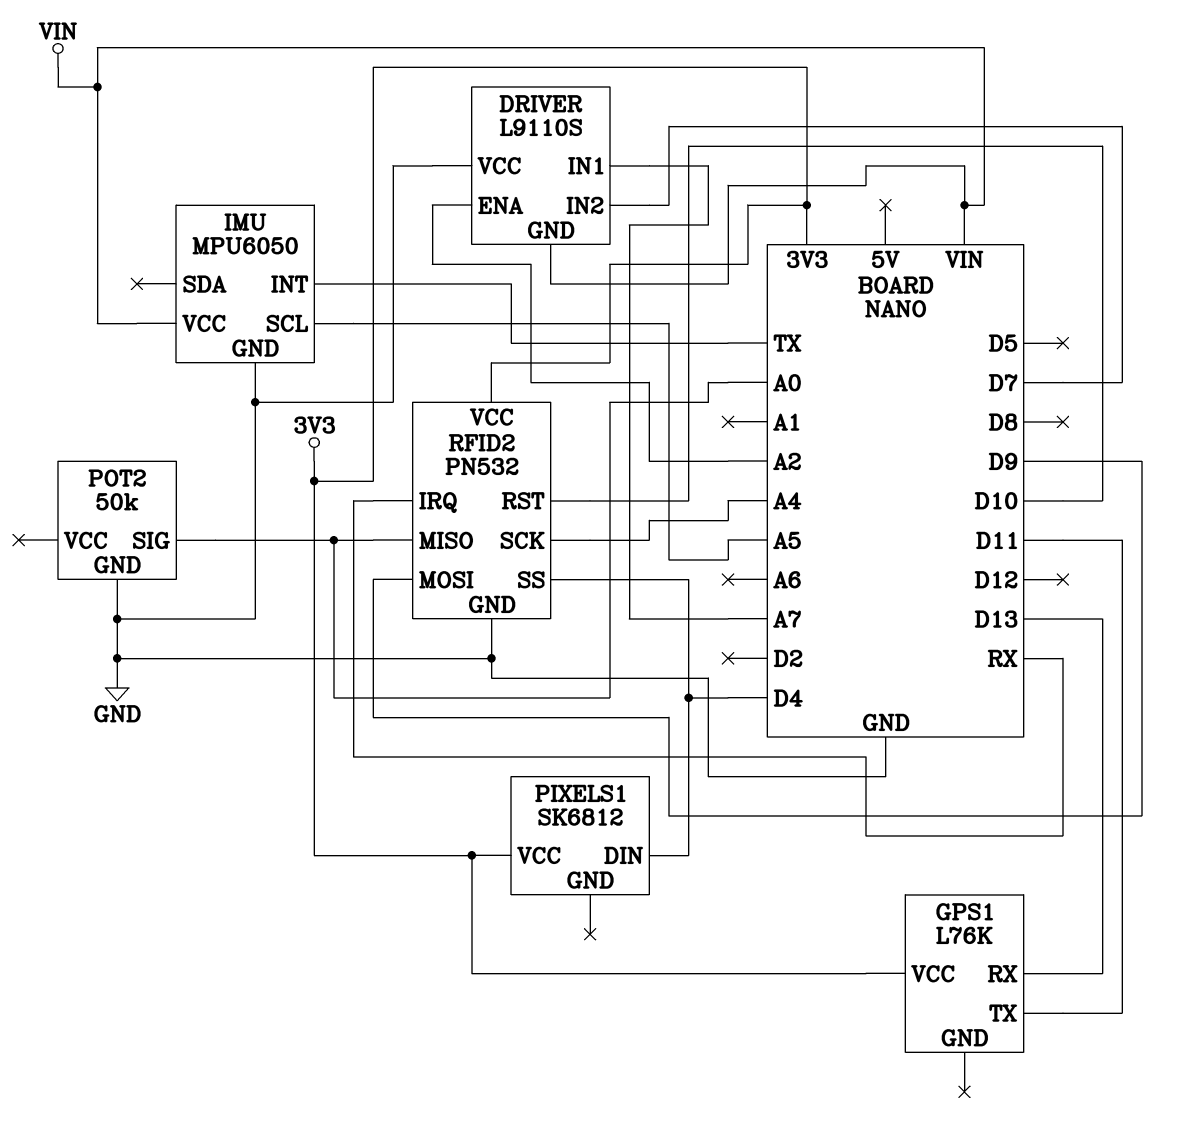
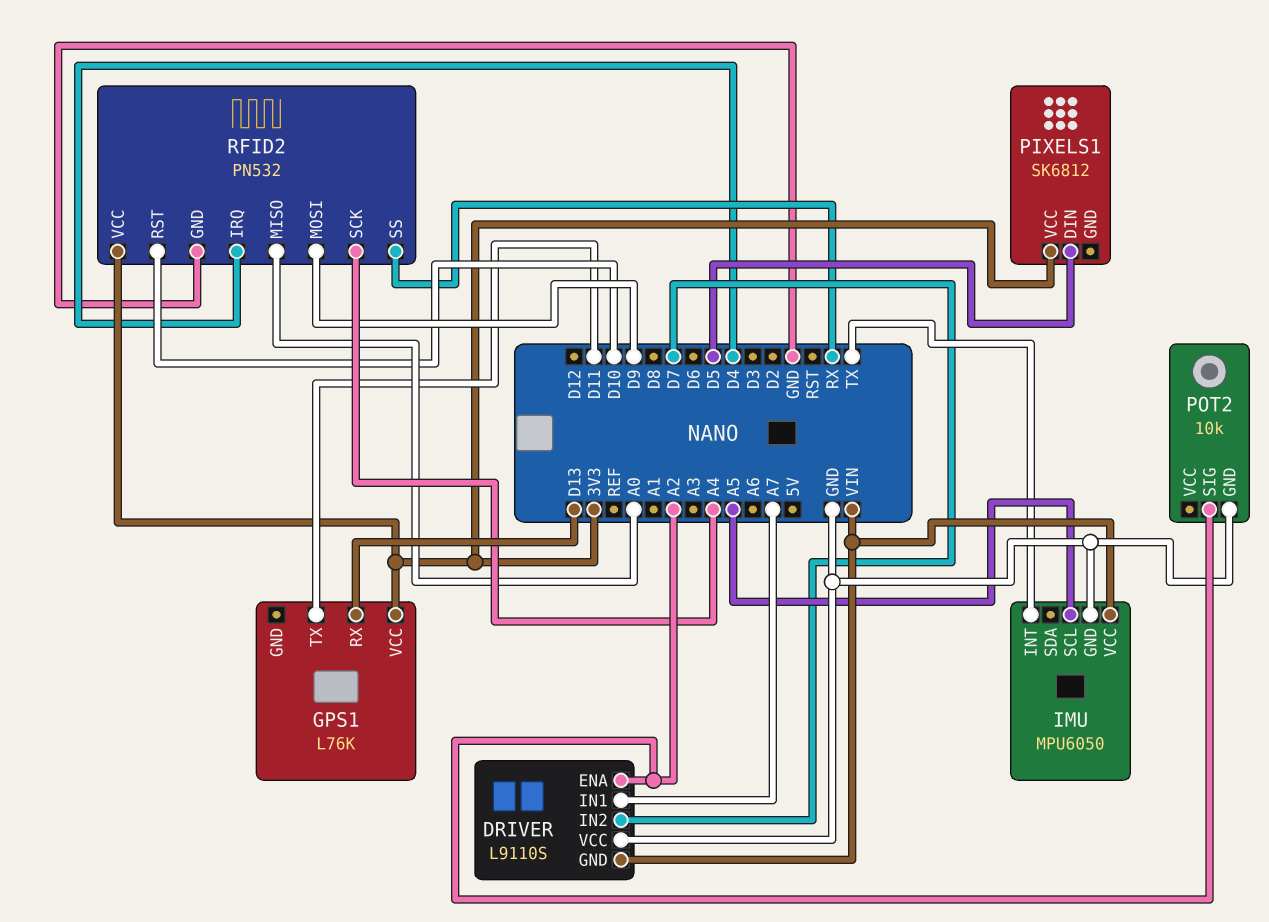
PIXELS1 pin DIN: D4 -> D5
POT2: 50k -> 10k
POT2 pin SIG: A0 -> A2
RFID2 pin IRQ: RX -> D4
RFID2 pin SS: D4 -> RX

